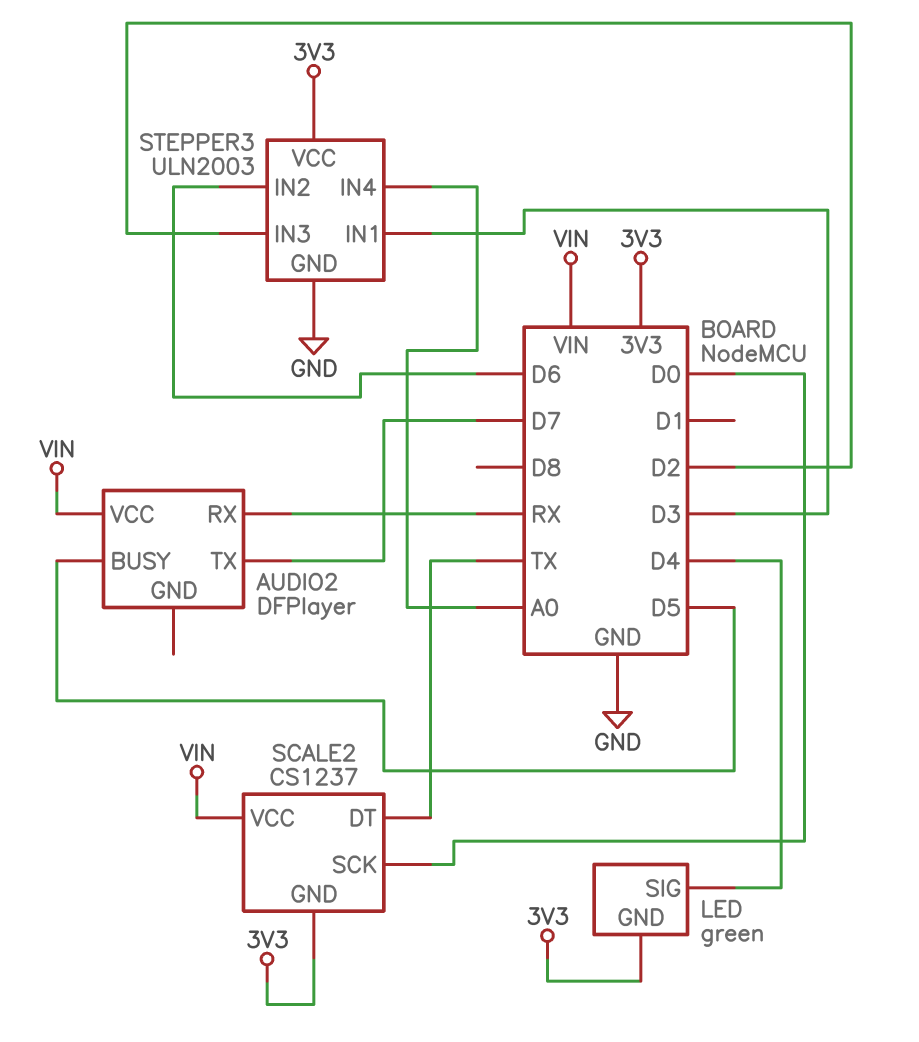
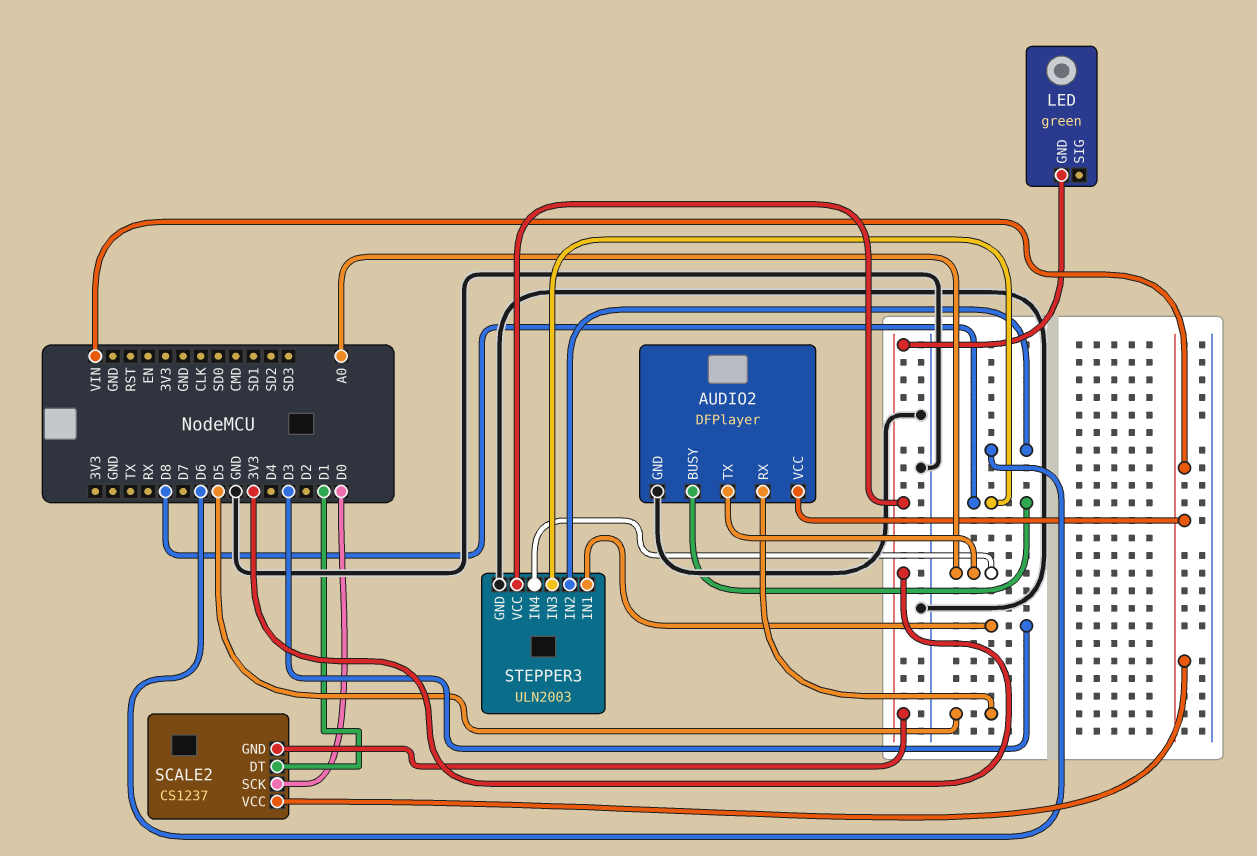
AUDIO2 pin BUSY: D5 -> D8
AUDIO2 pin GND: none -> GND
AUDIO2 pin RX: RX -> D5
AUDIO2 pin TX: D7 -> A0
LED pin SIG: D4 -> none
SCALE2 pin DT: TX -> D1
STEPPER3 pin IN3: D2 -> D8

